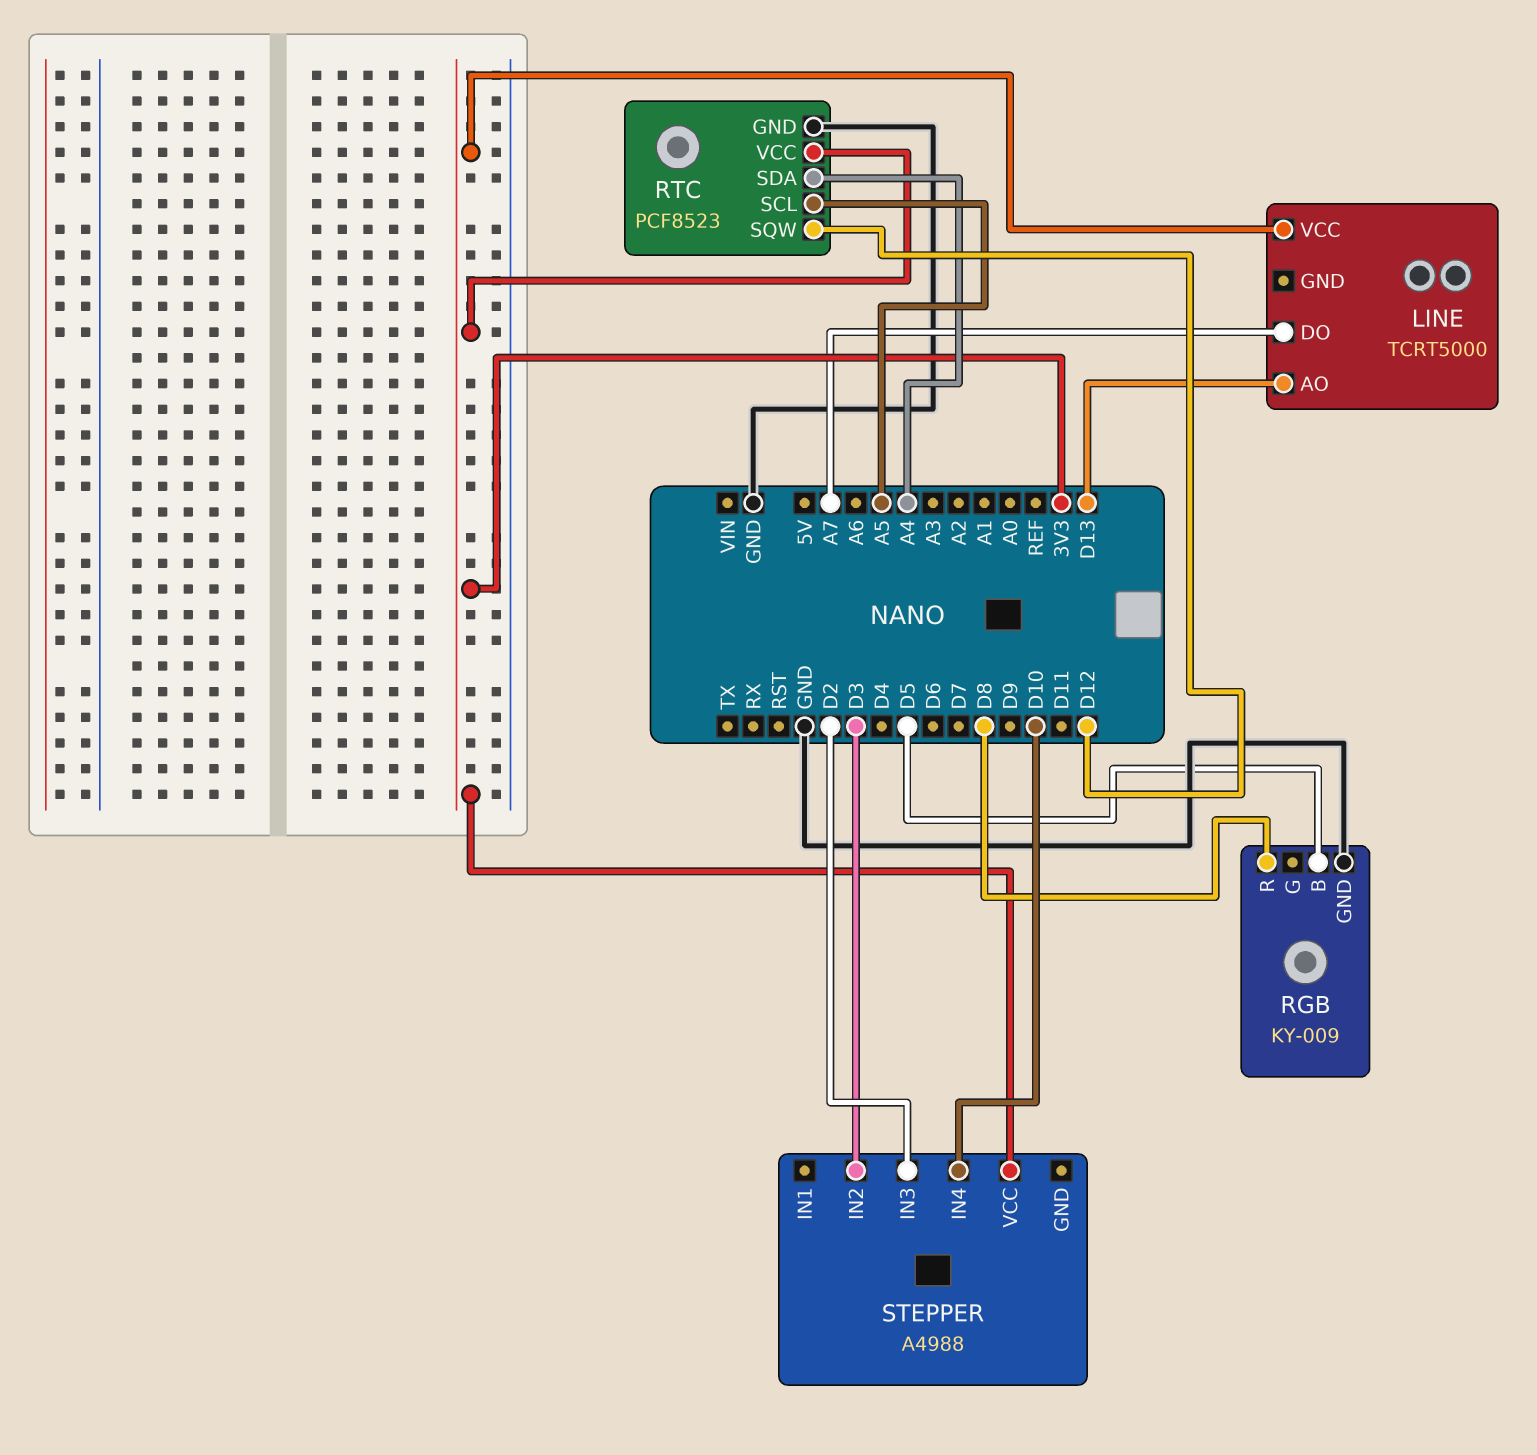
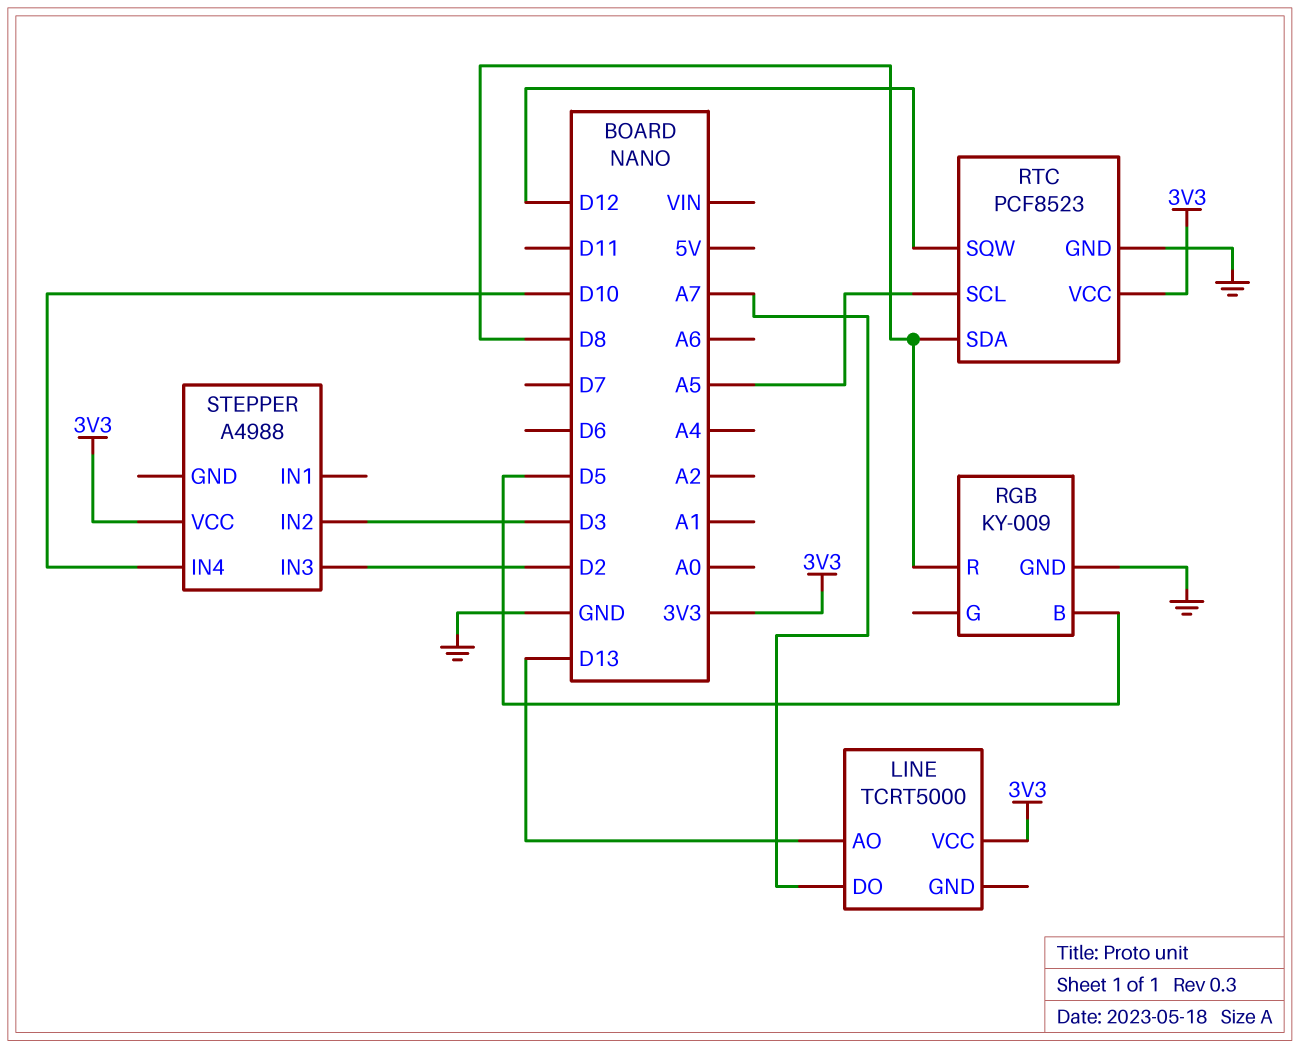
RTC pin SDA: A4 -> D8

